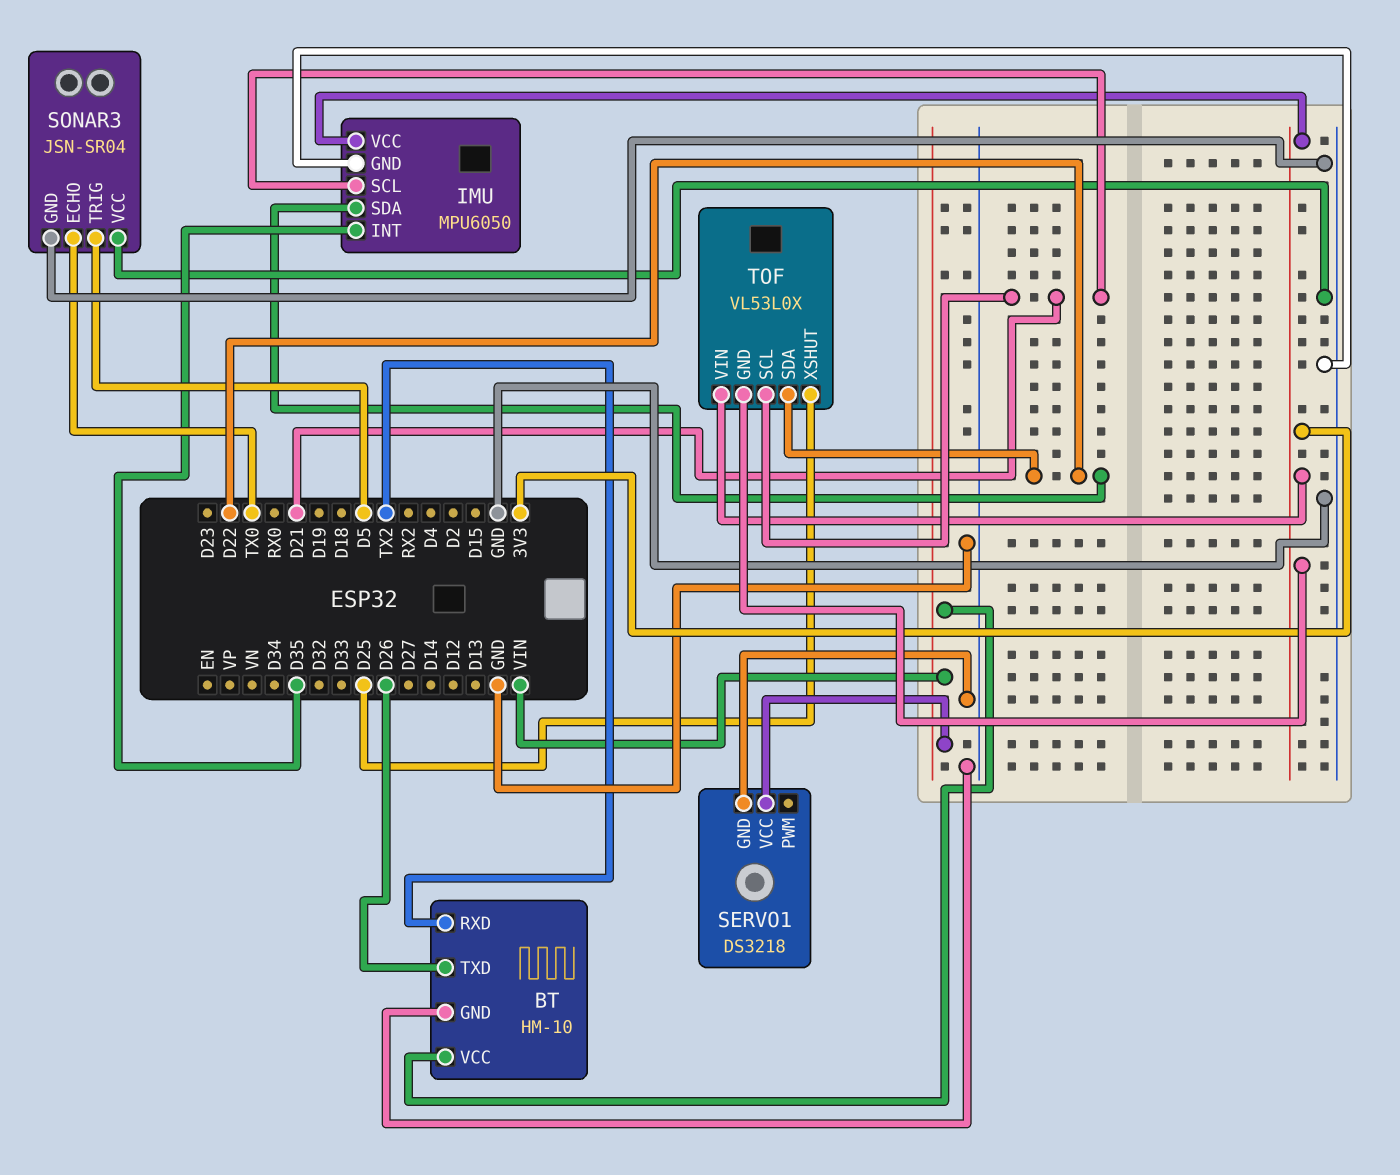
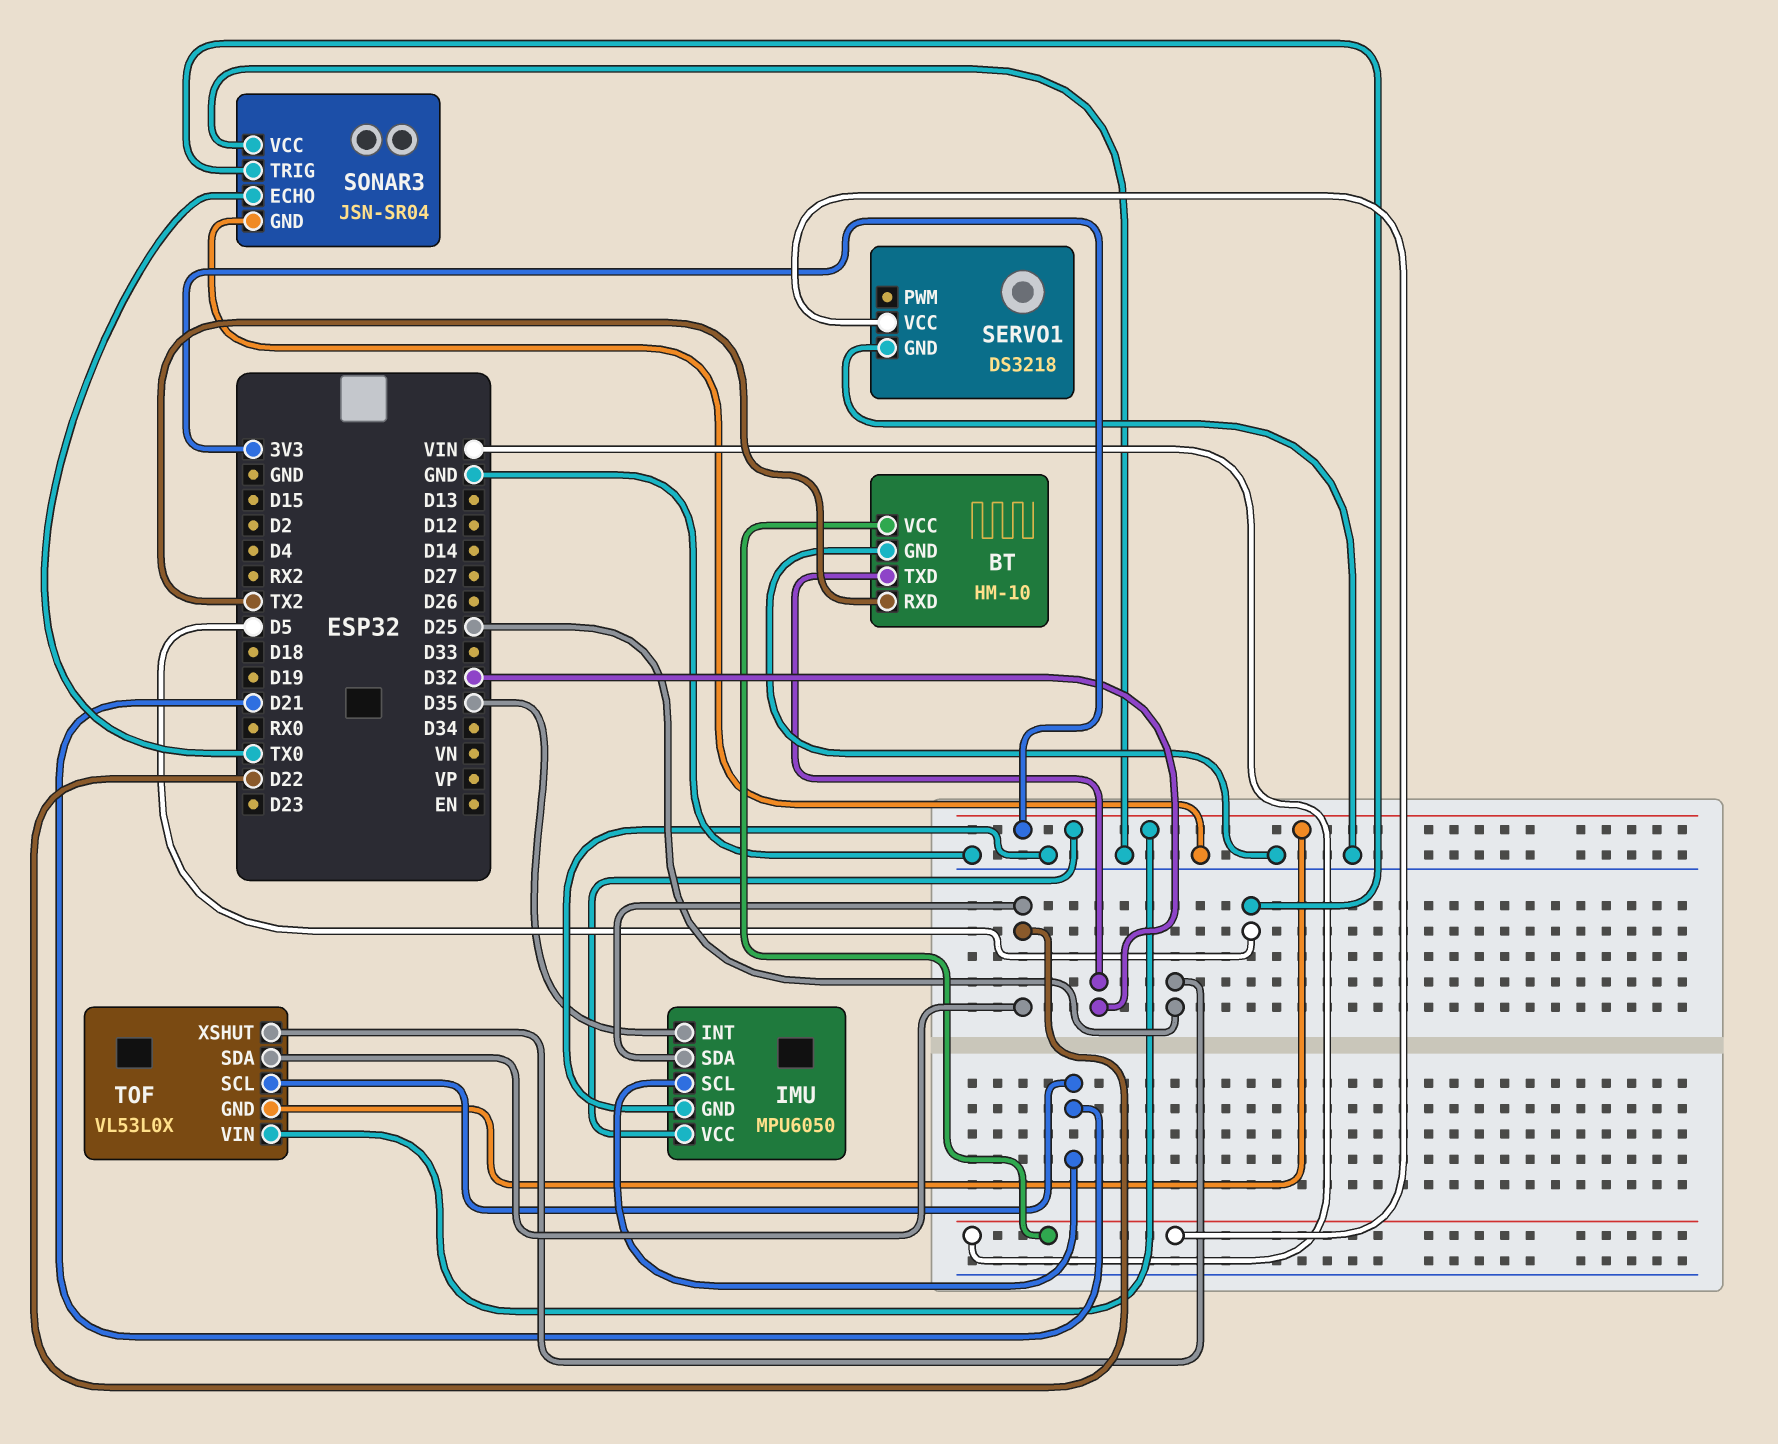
BT pin TXD: D26 -> D32

